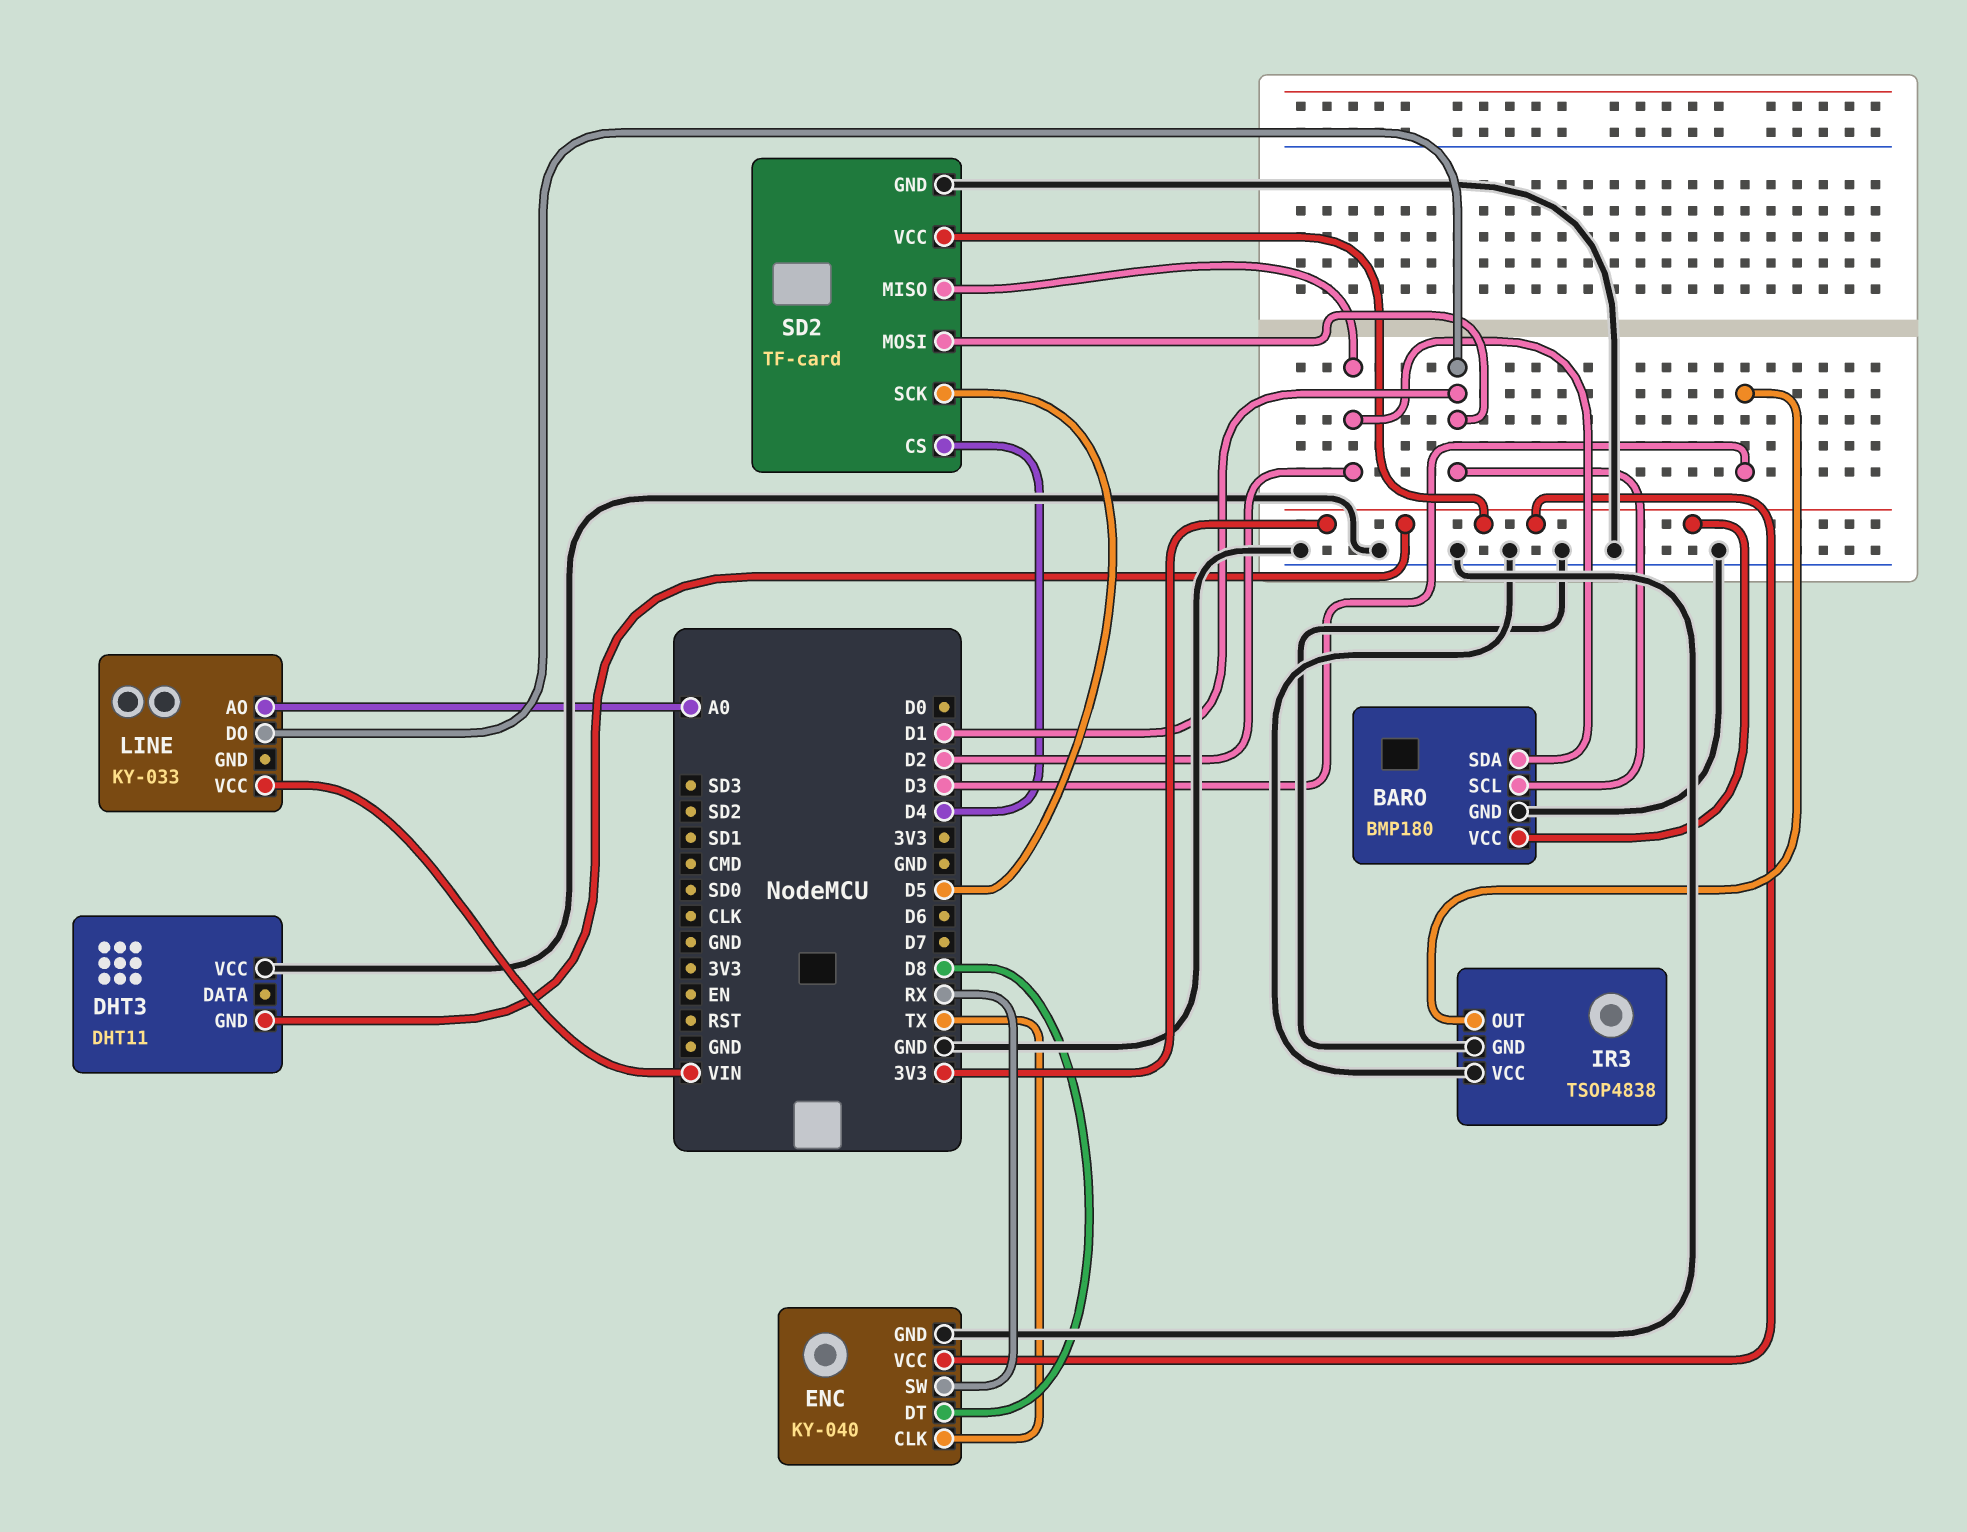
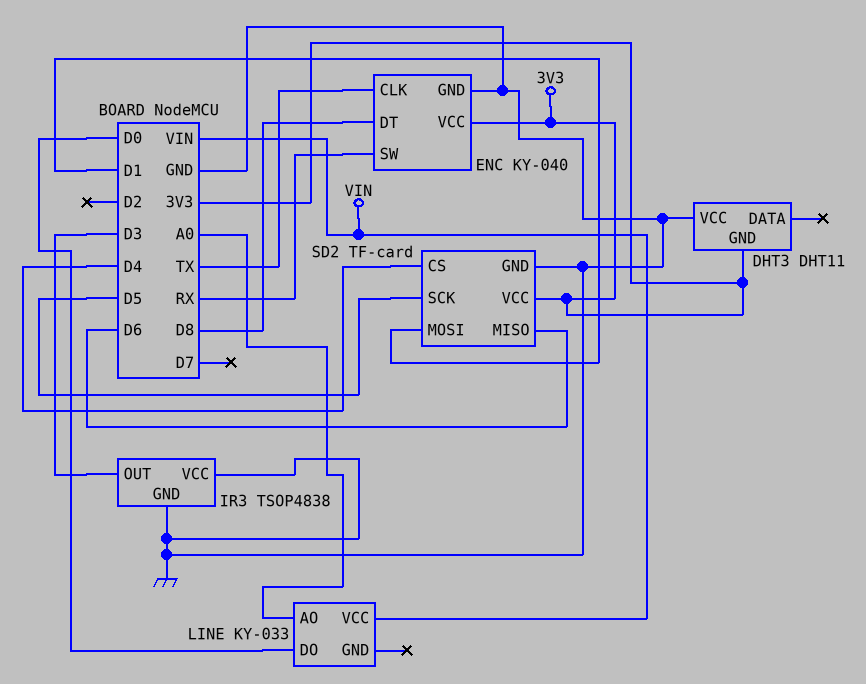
BARO: BMP180 -> none
BARO pin GND: GND -> none
BARO pin SCL: D1 -> none
BARO pin SDA: D2 -> none
BARO pin VCC: 3V3 -> none
LINE pin DO: D1 -> D0
SD2 pin MISO: D2 -> D6

